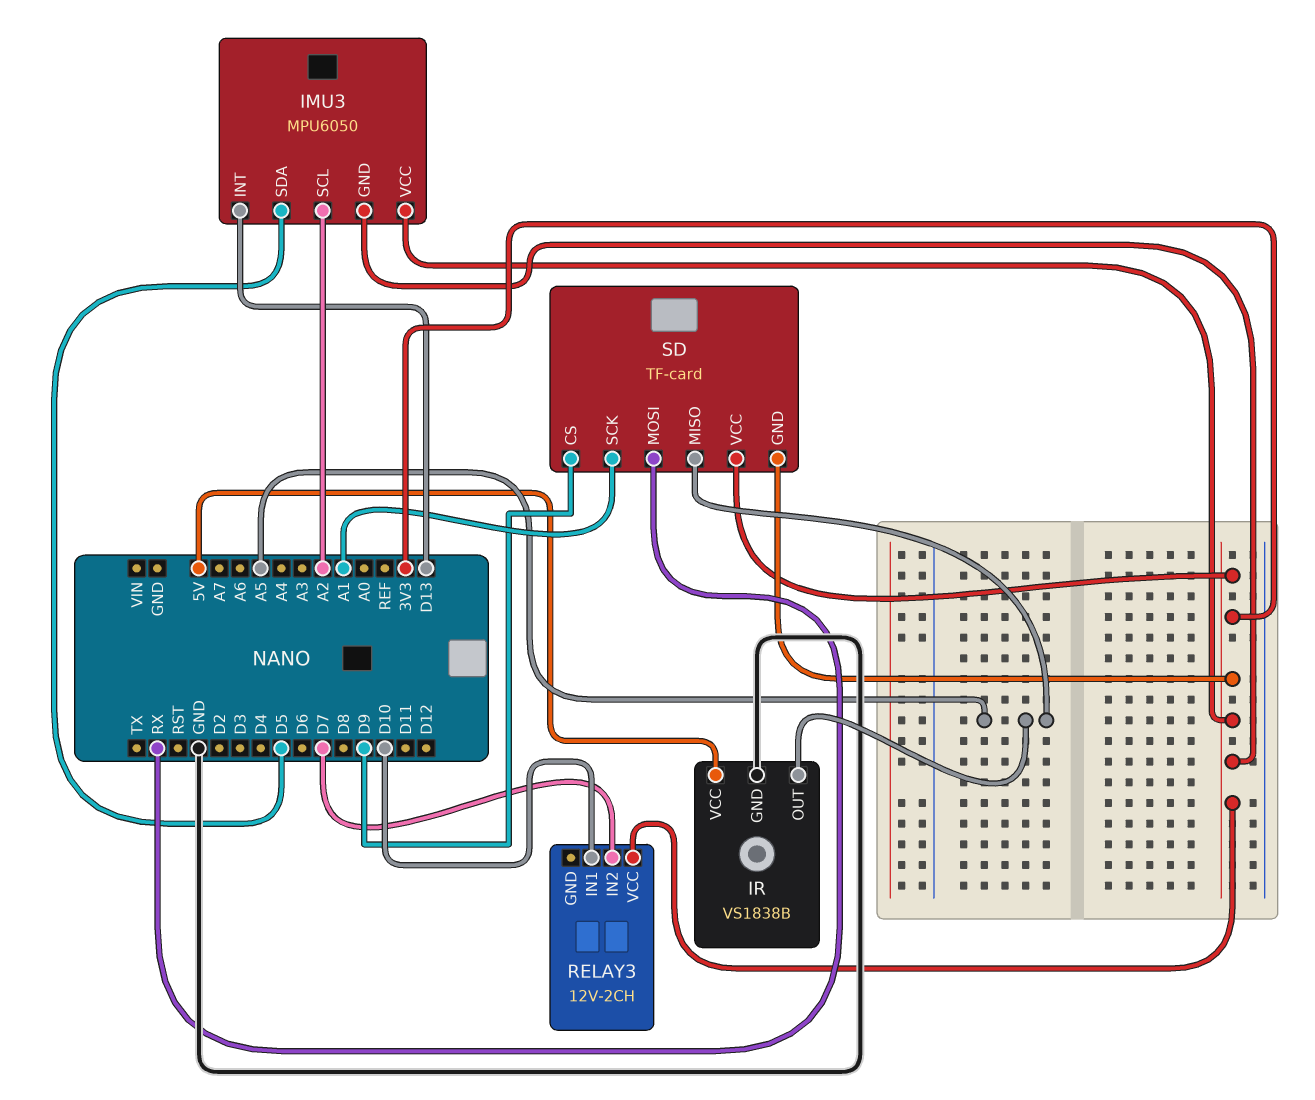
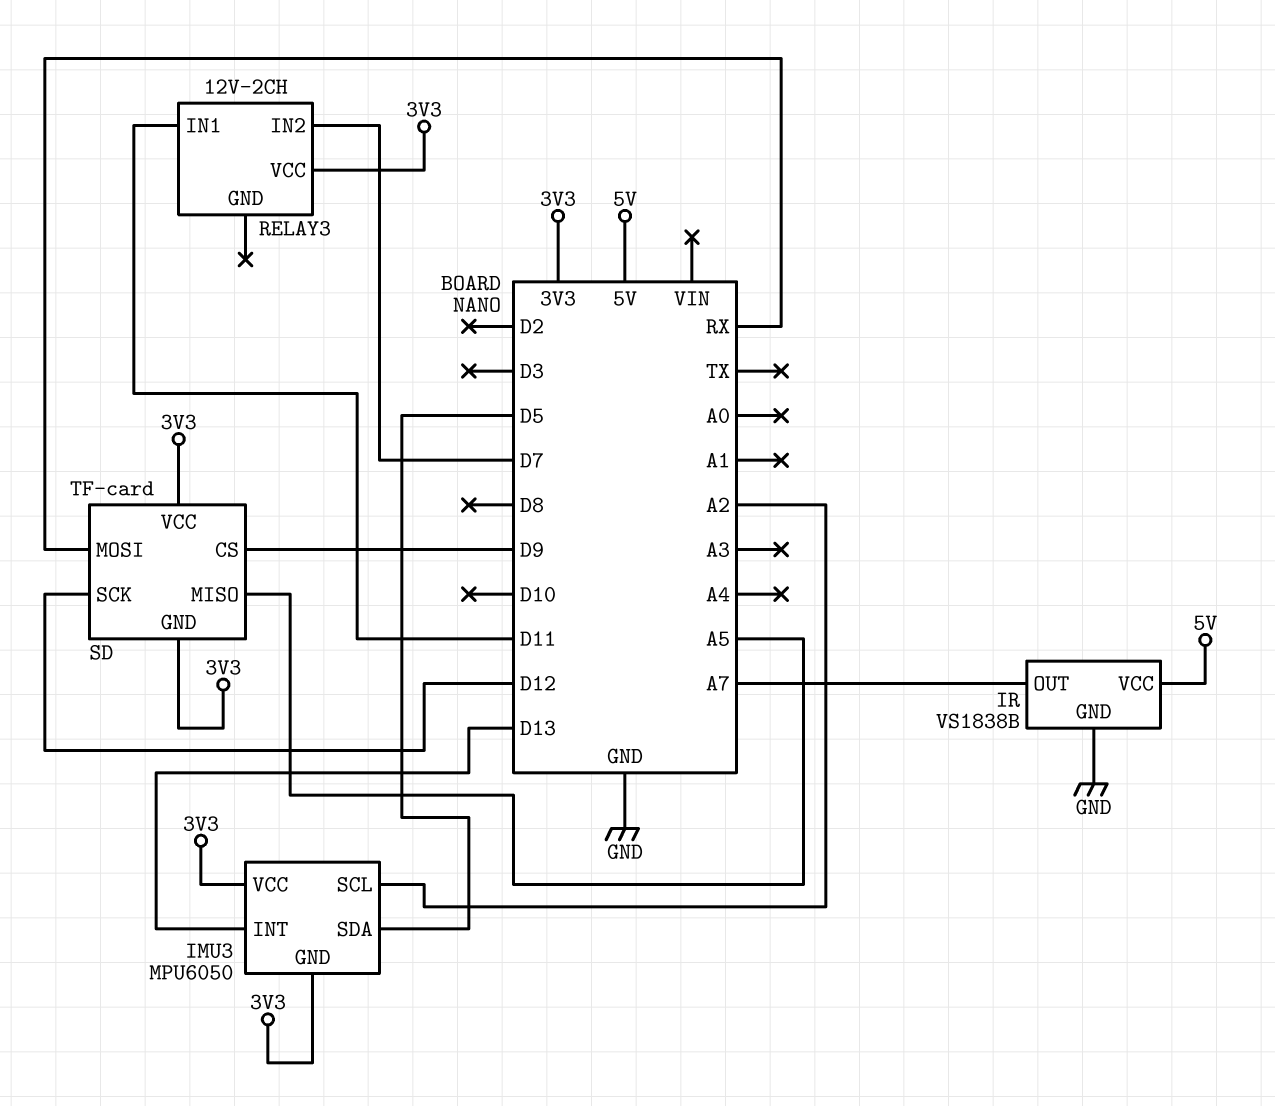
IR pin OUT: A5 -> A7
RELAY3 pin IN1: D10 -> D11
SD pin SCK: A1 -> D12

